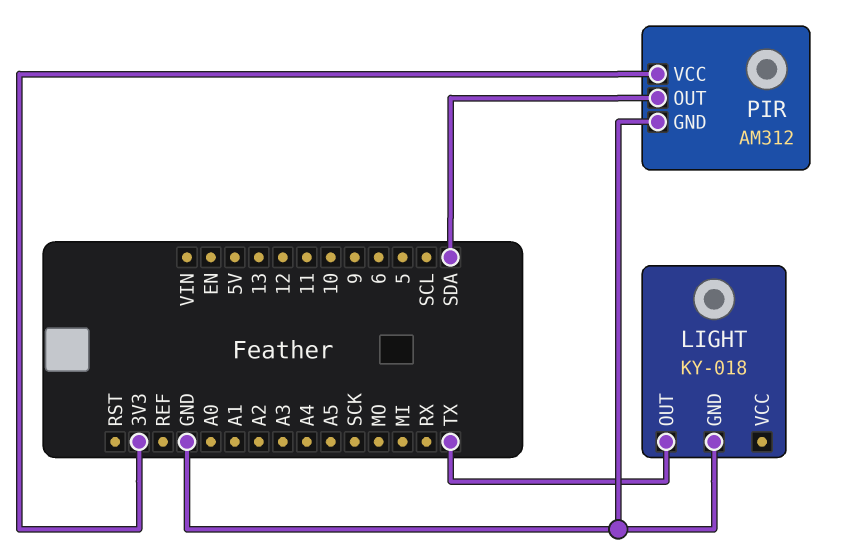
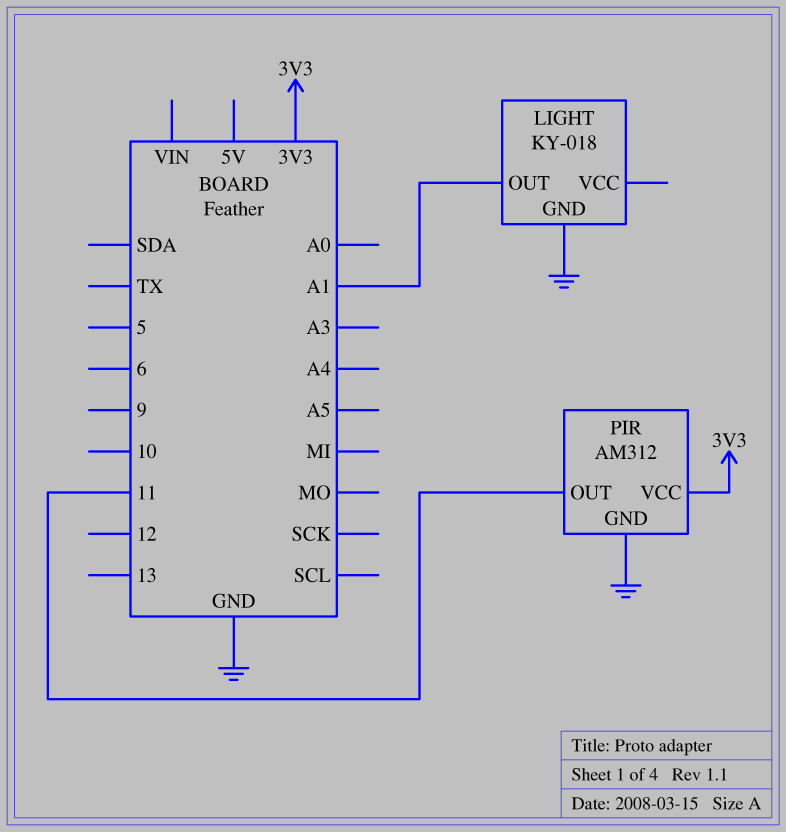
LIGHT pin OUT: TX -> A1
PIR pin OUT: SDA -> 11

